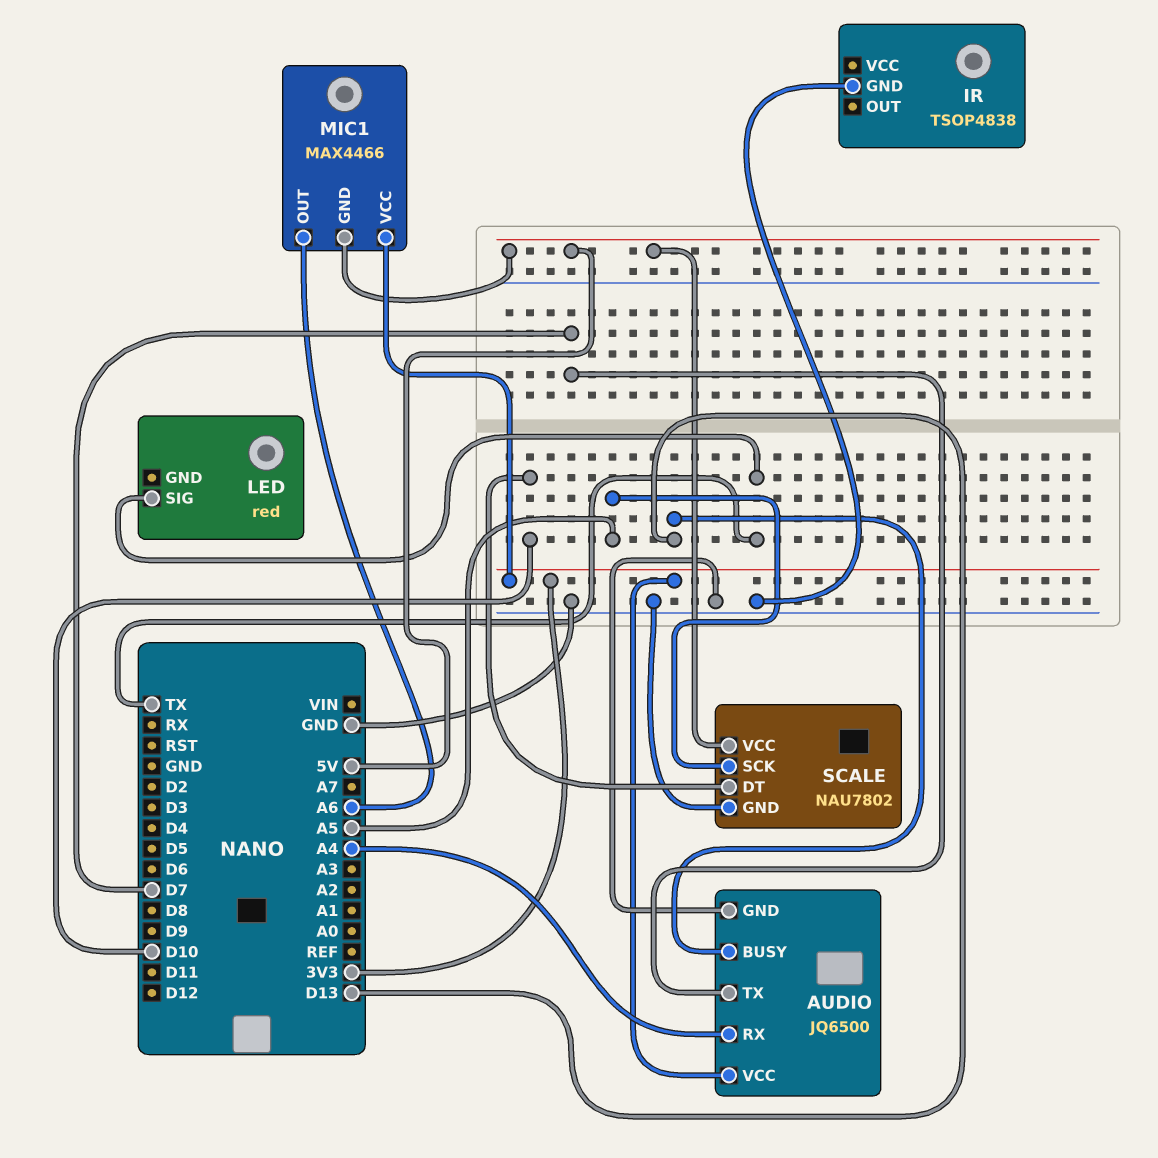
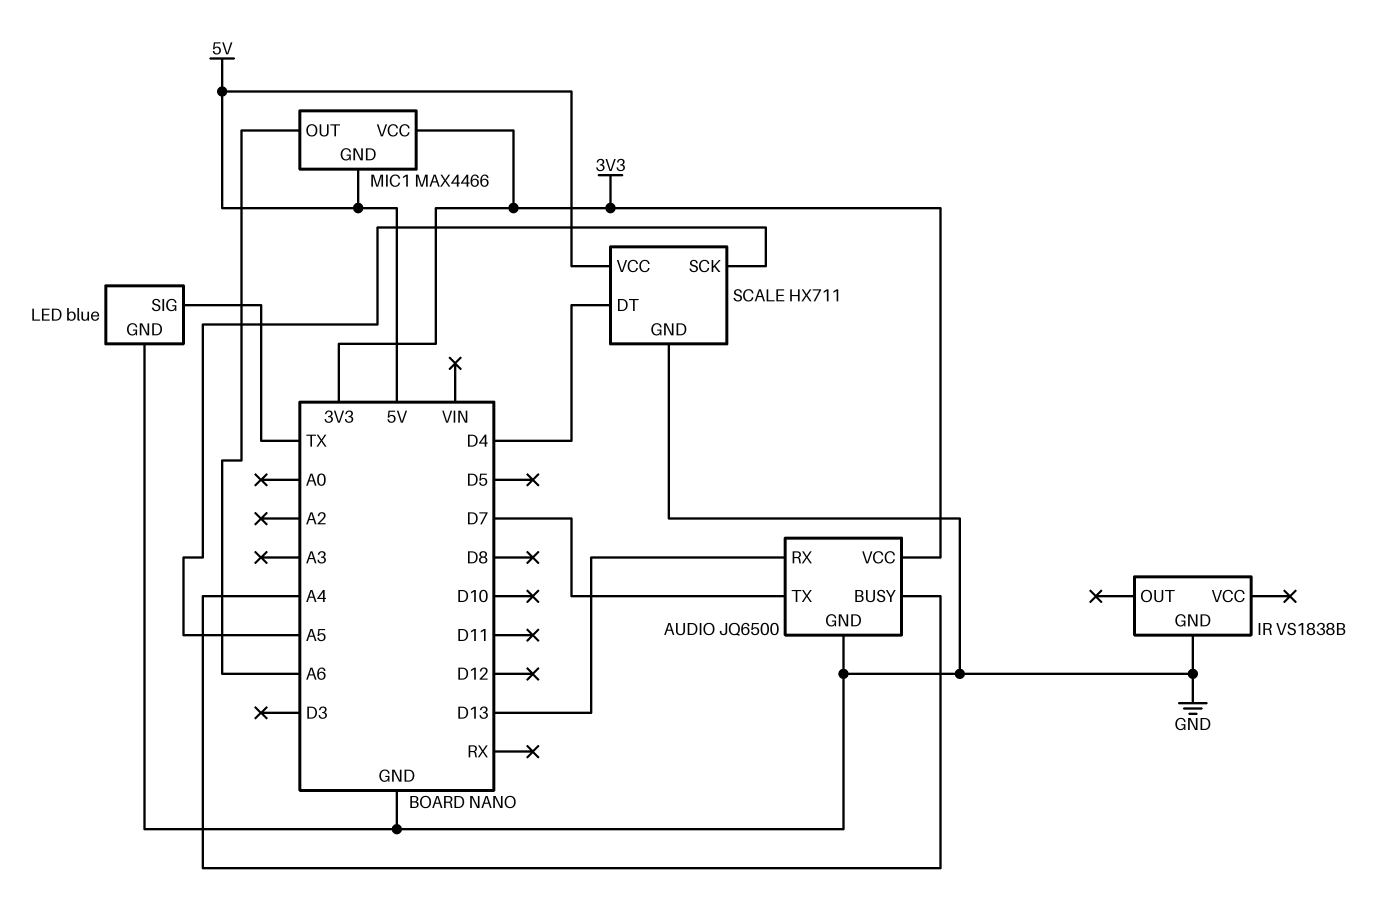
AUDIO pin BUSY: D13 -> A4
AUDIO pin RX: A4 -> D13
IR: TSOP4838 -> VS1838B
LED: red -> blue
LED pin GND: none -> GND
SCALE: NAU7802 -> HX711
SCALE pin DT: D10 -> D4

